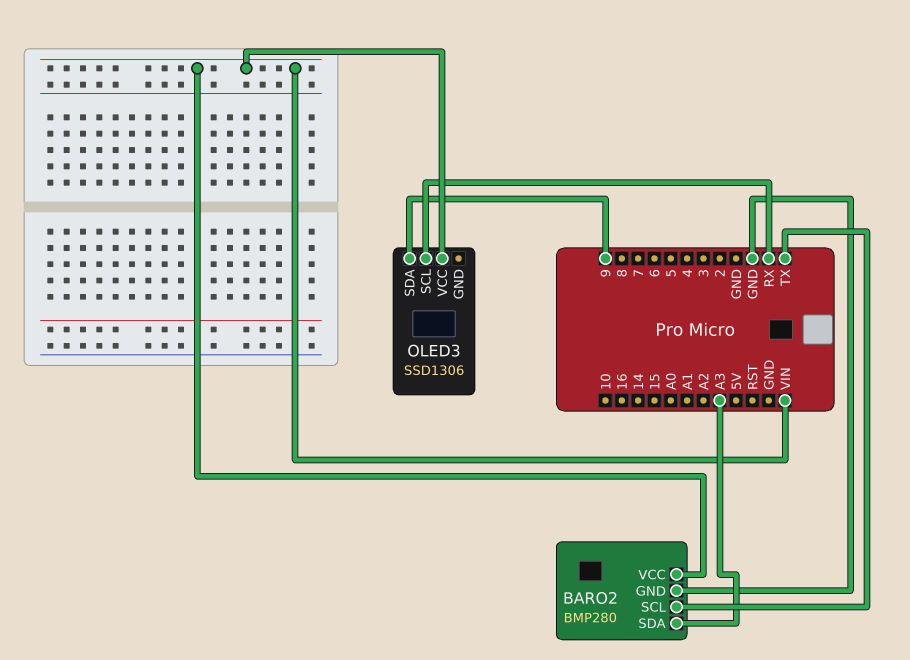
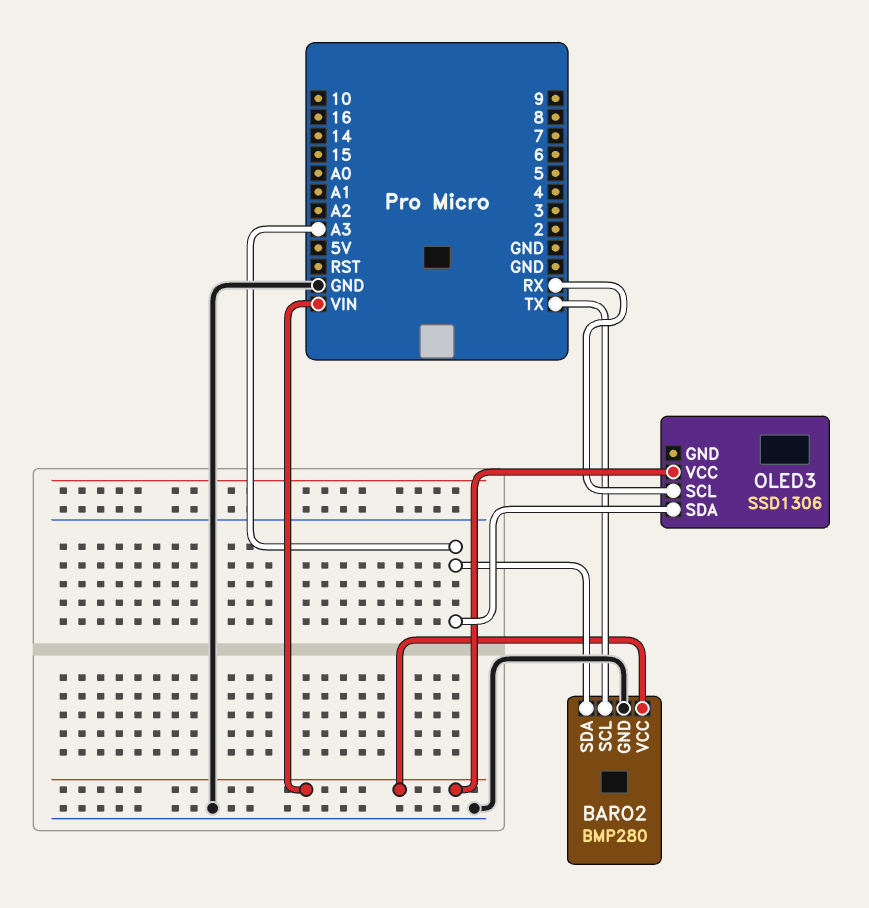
OLED3 pin SDA: 9 -> A3

